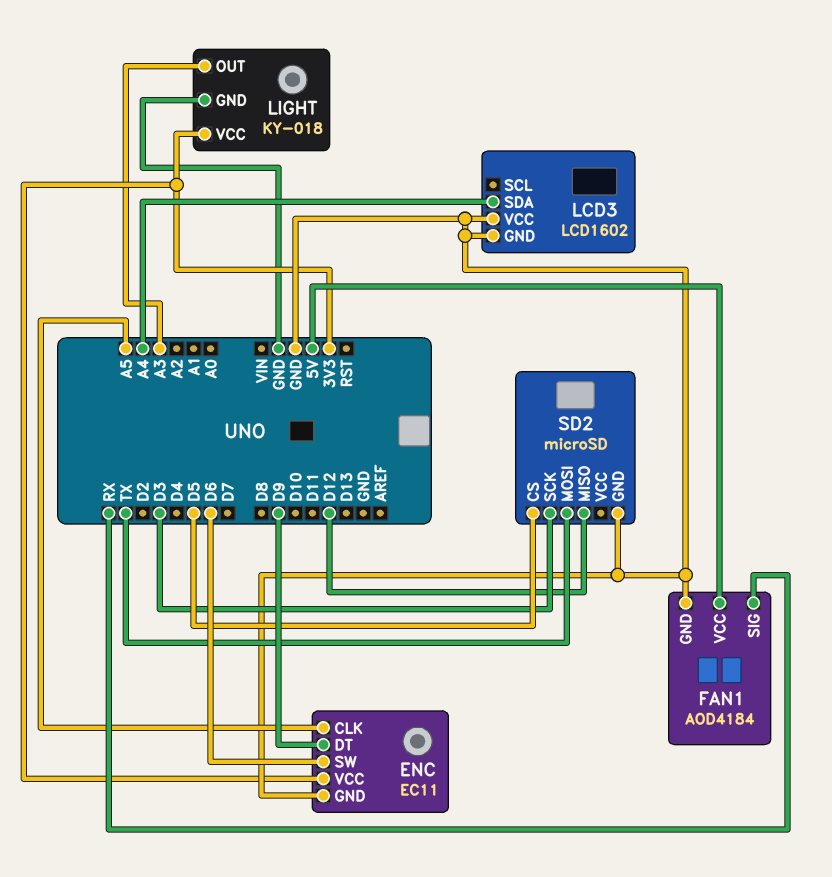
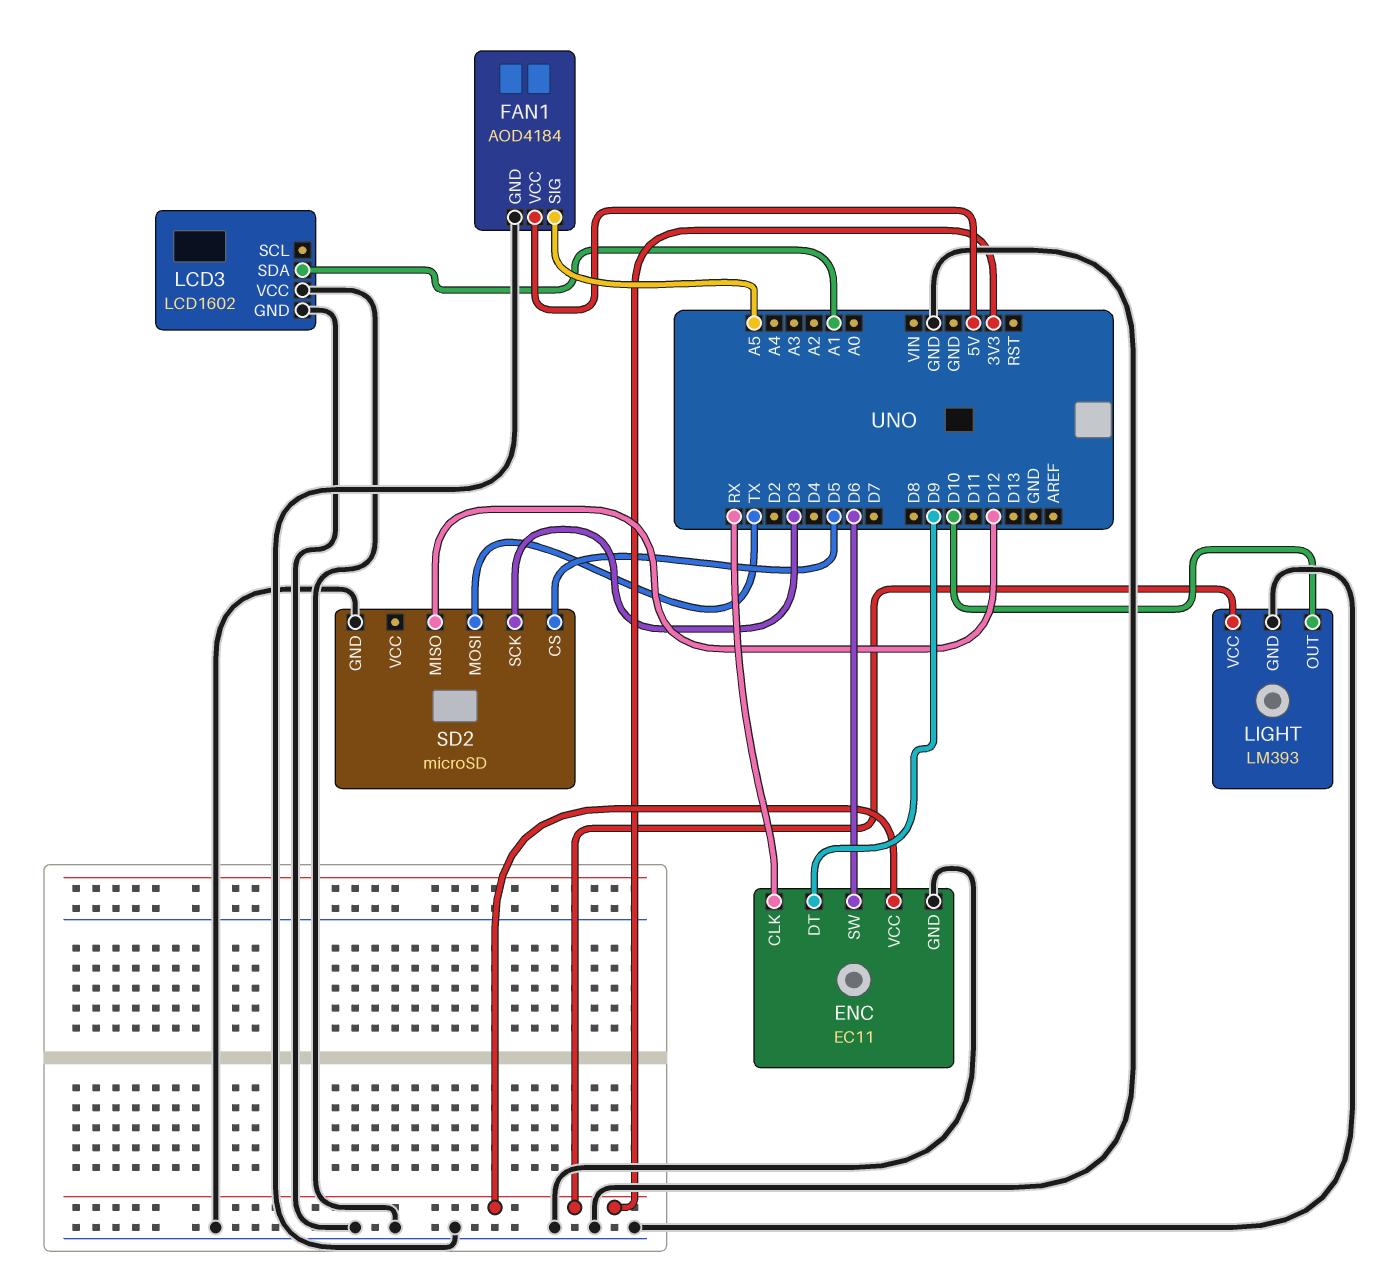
ENC pin CLK: A5 -> RX
FAN1 pin SIG: RX -> A5
LCD3 pin SDA: A4 -> A1
LIGHT: KY-018 -> LM393
LIGHT pin OUT: A3 -> D10

